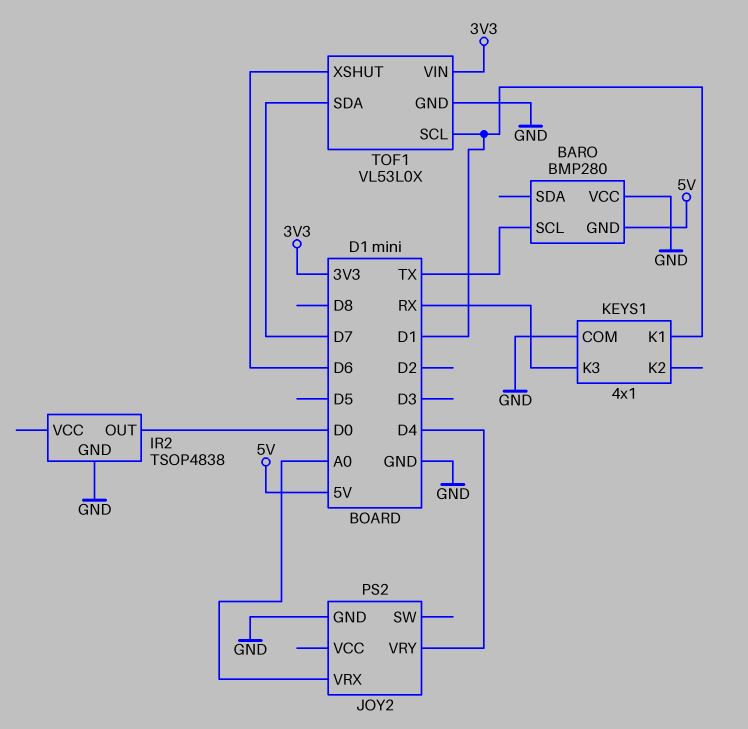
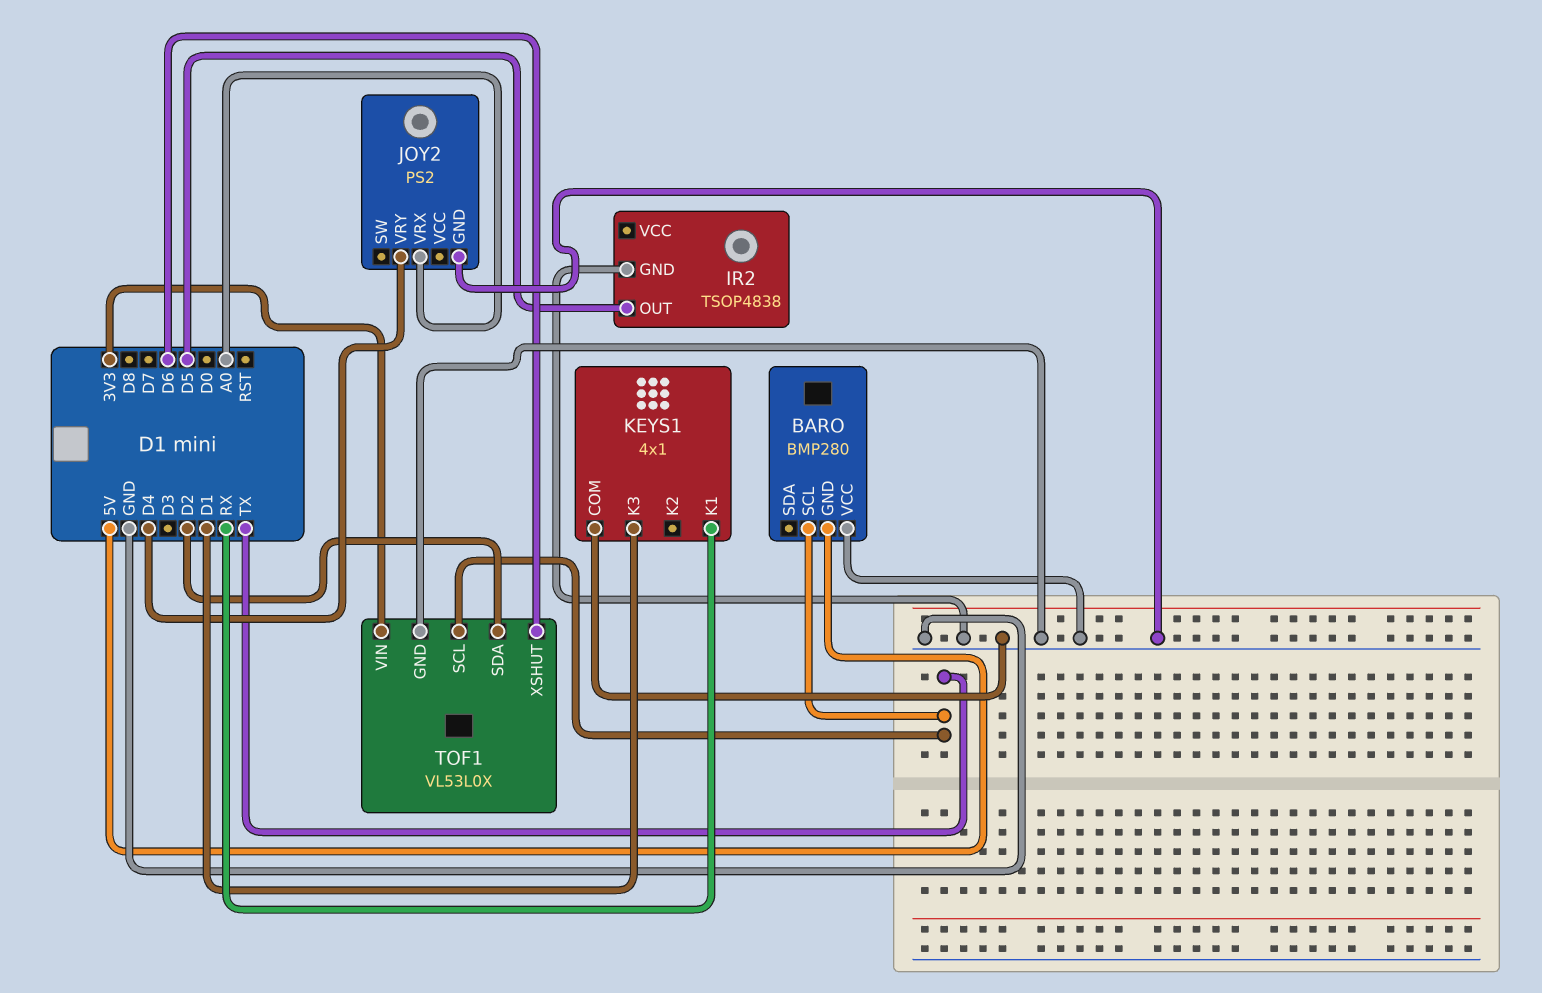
IR2 pin OUT: D0 -> D5
KEYS1 pin K1: D1 -> RX
KEYS1 pin K3: RX -> D1
TOF1 pin SCL: D1 -> TX
TOF1 pin SDA: D7 -> D2

